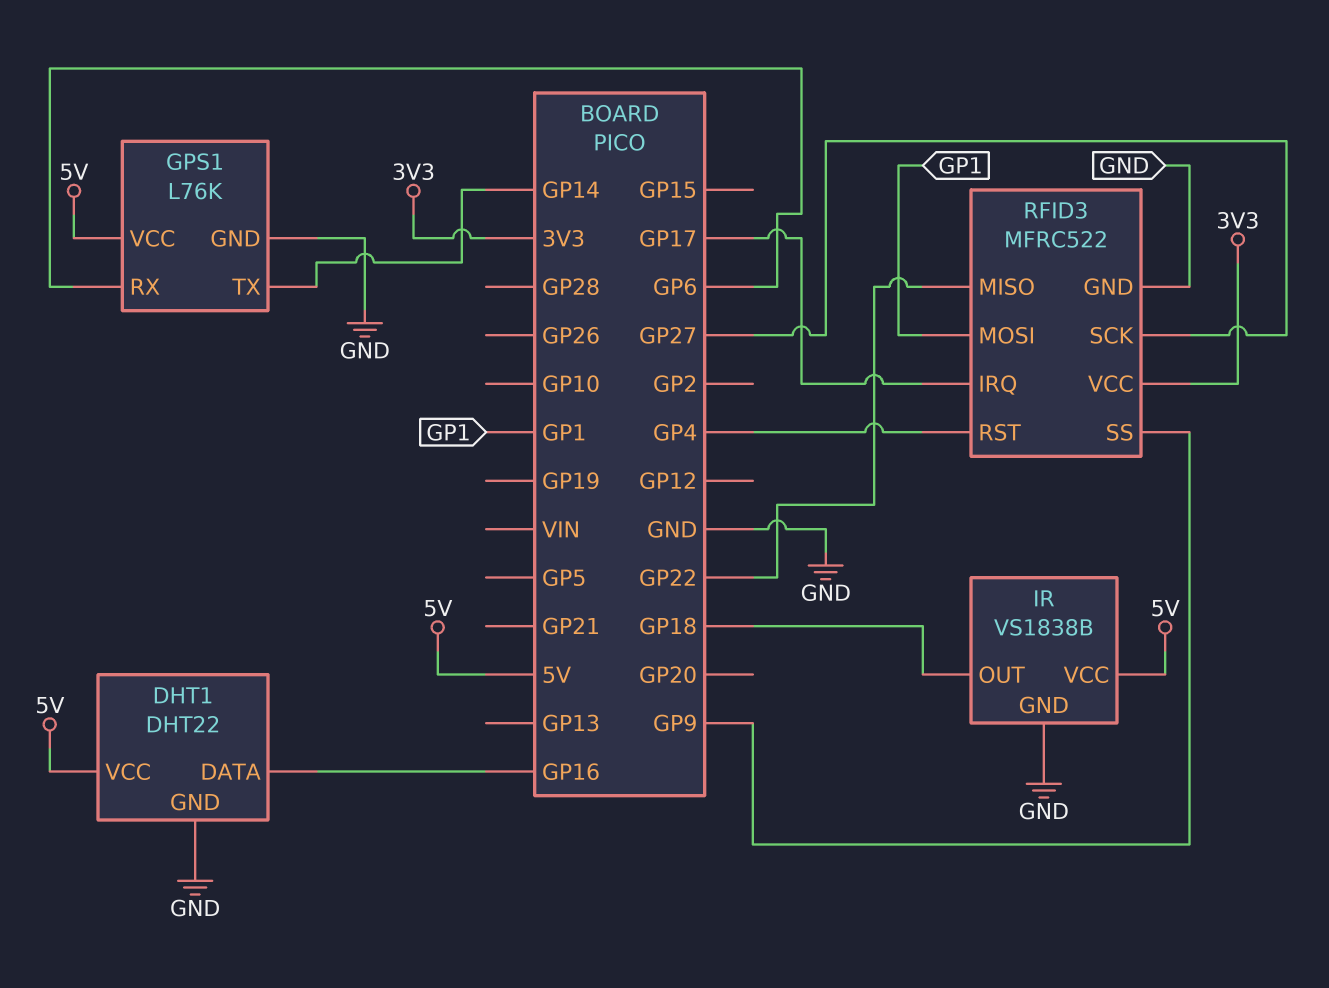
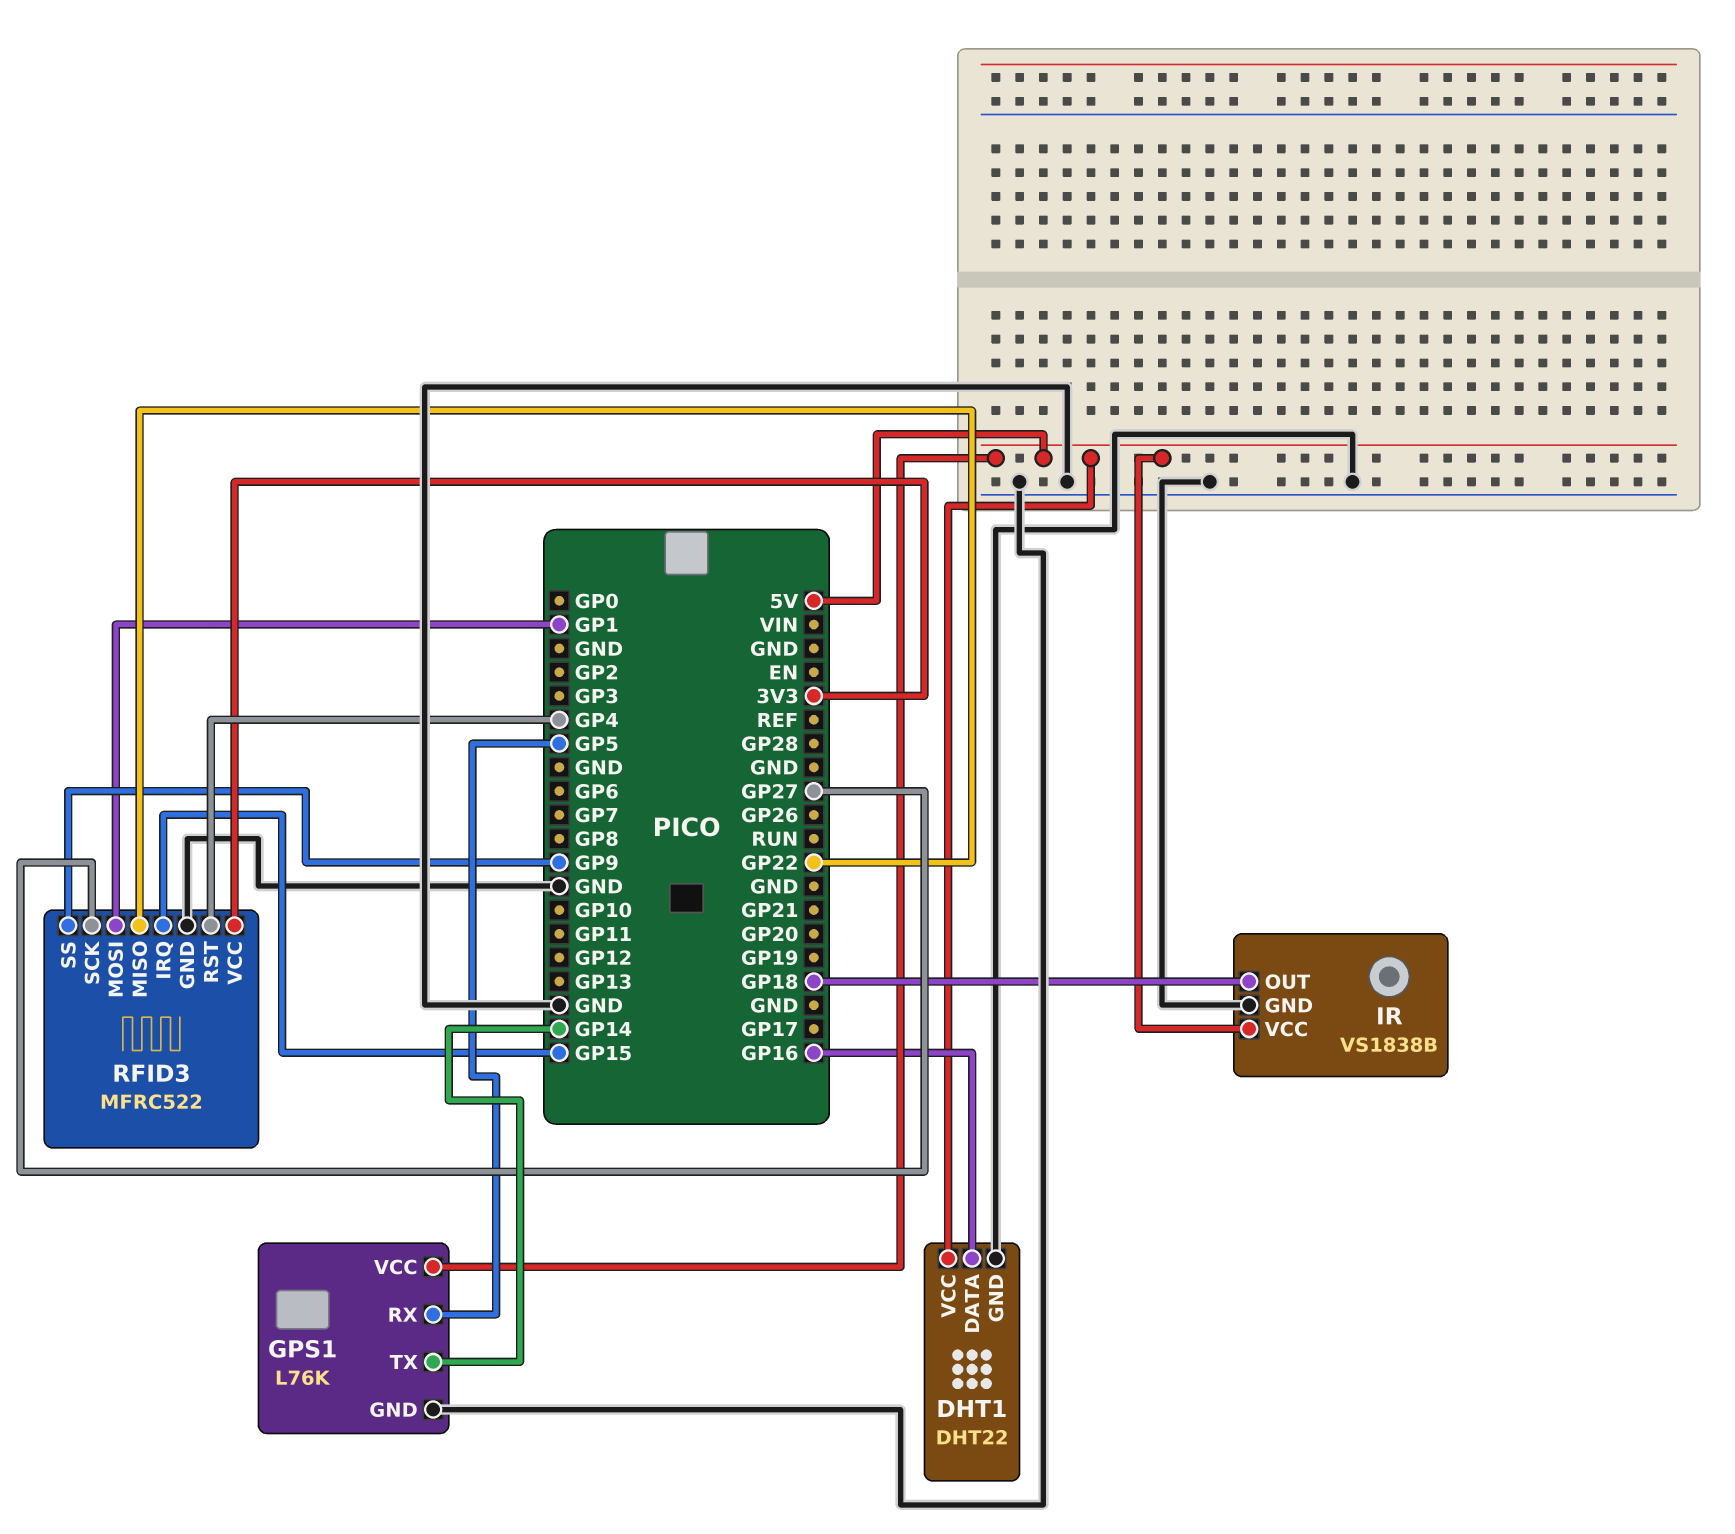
GPS1 pin RX: GP6 -> GP5
RFID3 pin IRQ: GP17 -> GP15

